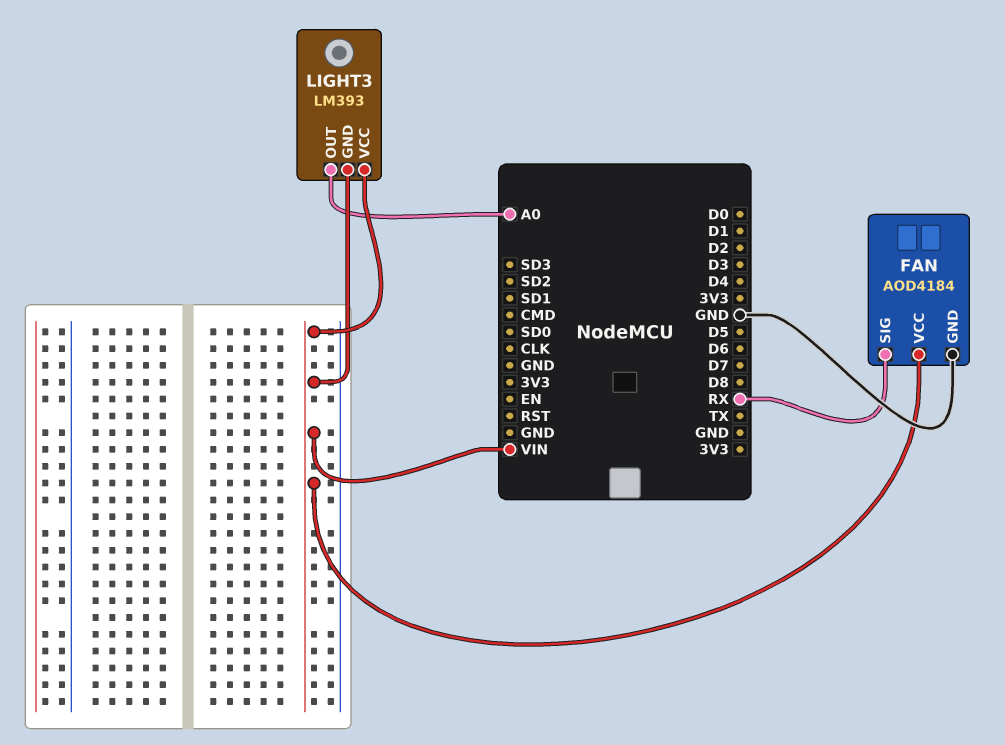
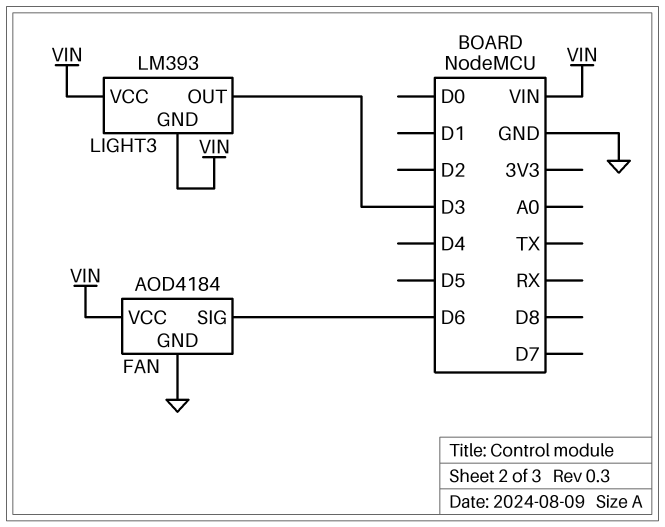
FAN pin SIG: RX -> D6
LIGHT3 pin OUT: A0 -> D3

